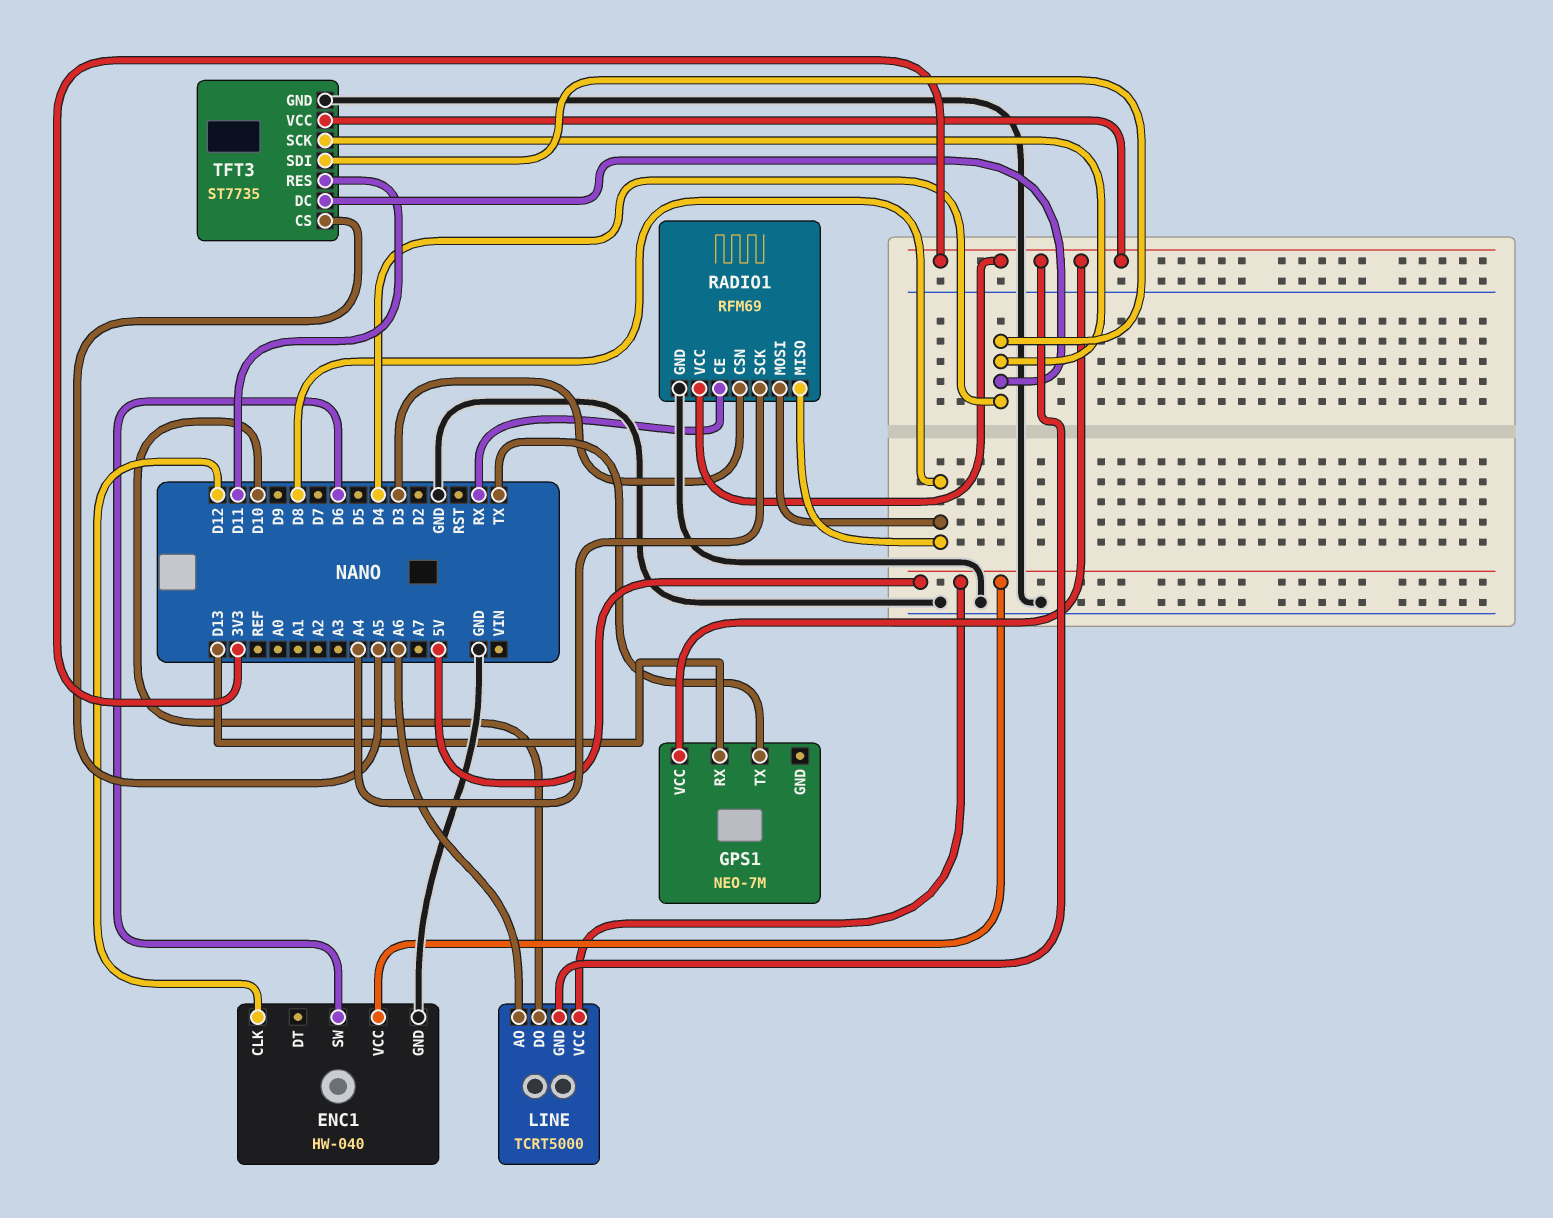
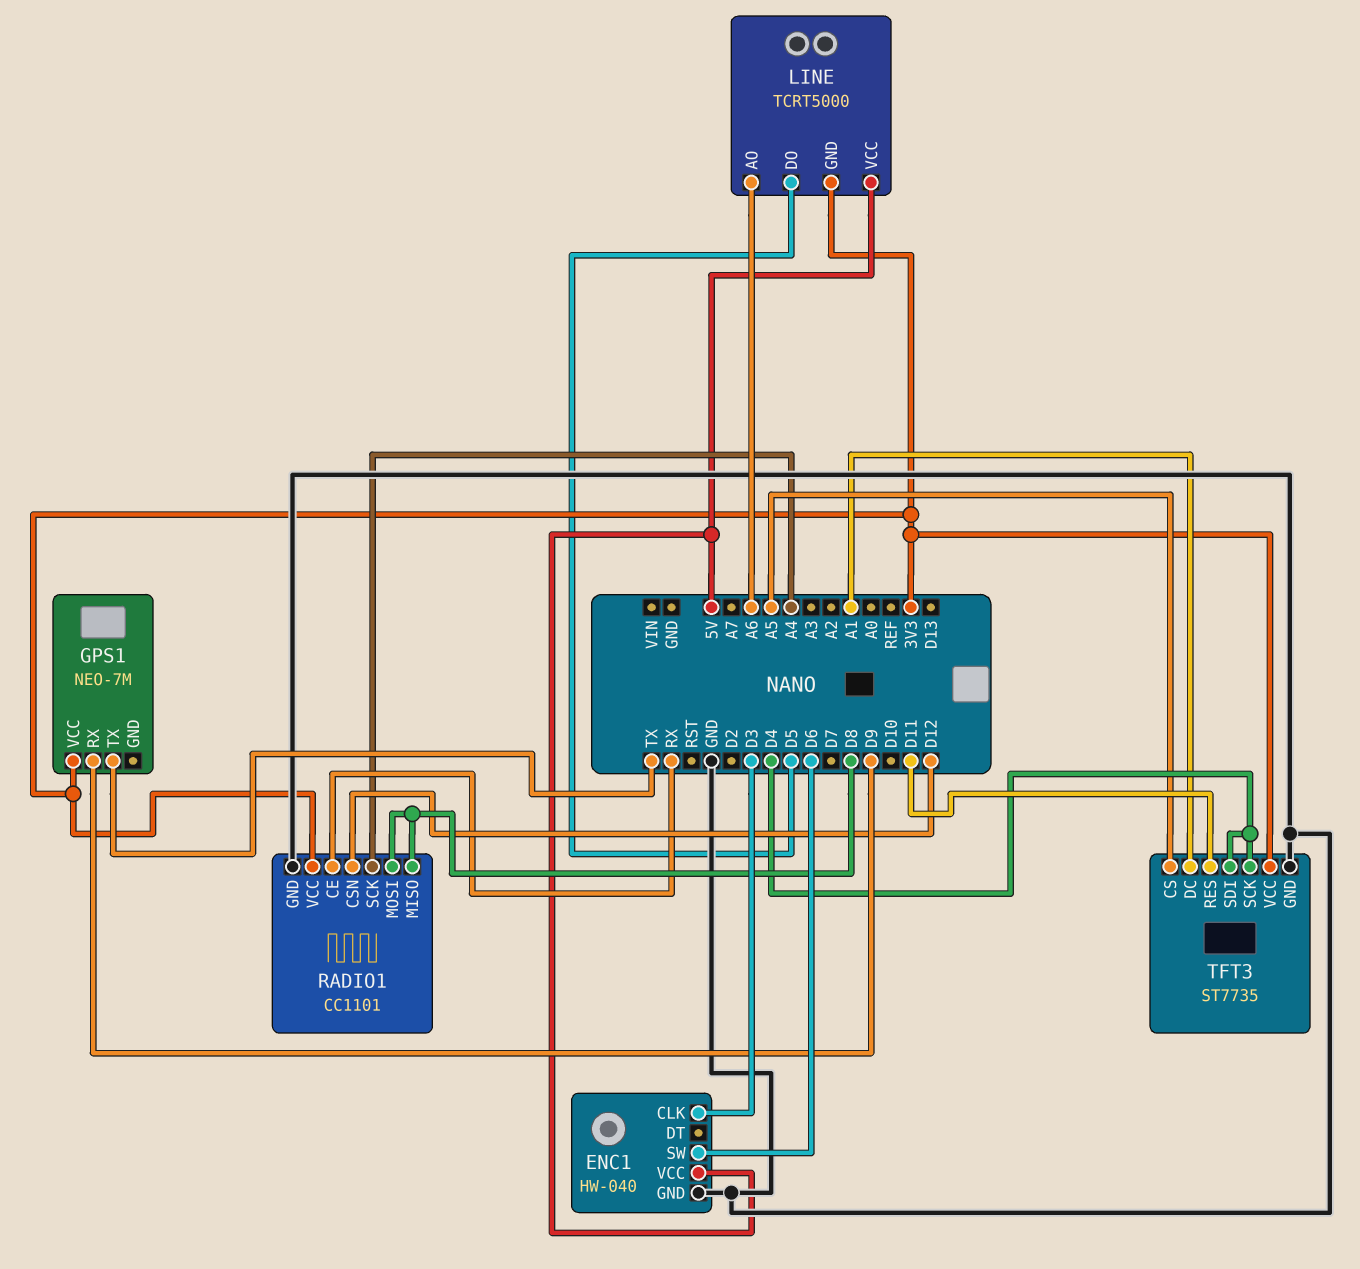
ENC1 pin CLK: D12 -> D3
GPS1 pin RX: D13 -> D9
LINE pin DO: D10 -> D5
RADIO1: RFM69 -> CC1101
RADIO1 pin CSN: D3 -> D12
TFT3 pin DC: D4 -> A1

